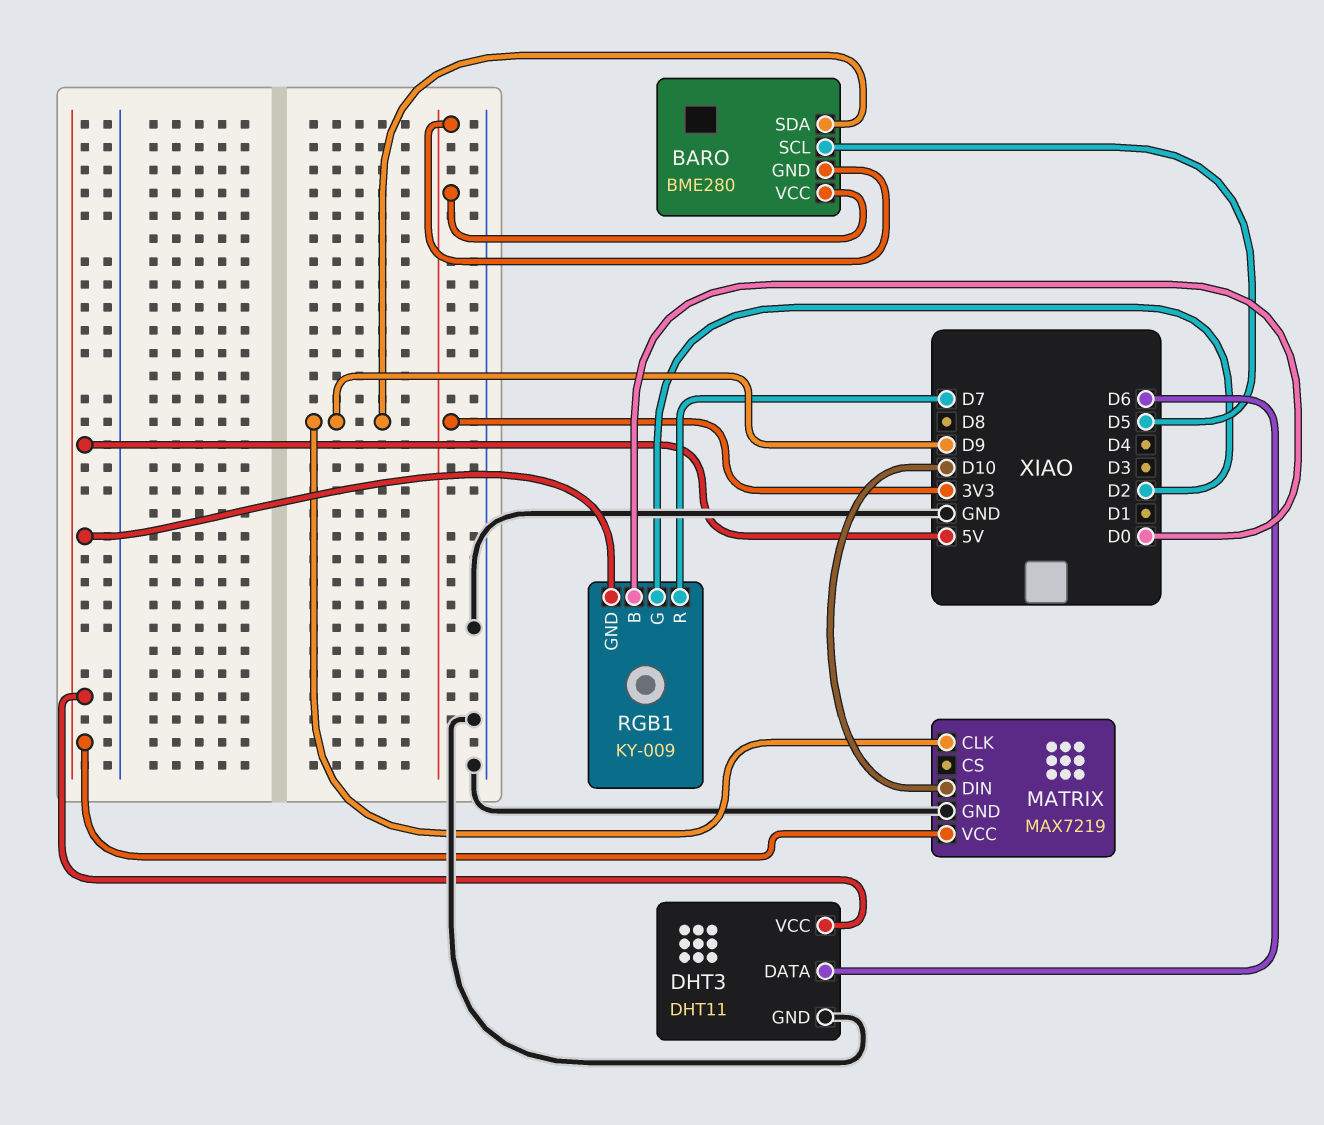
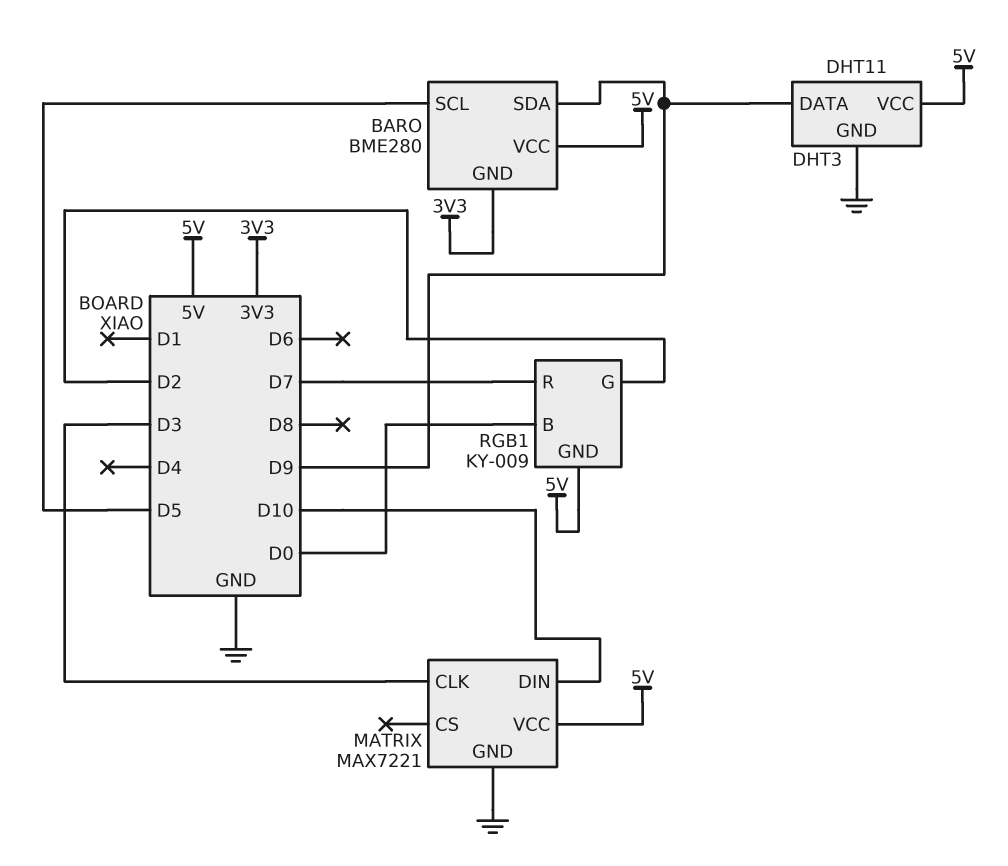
BARO pin VCC: 3V3 -> 5V
DHT3 pin DATA: D6 -> D9
MATRIX: MAX7219 -> MAX7221
MATRIX pin CLK: D9 -> D3

